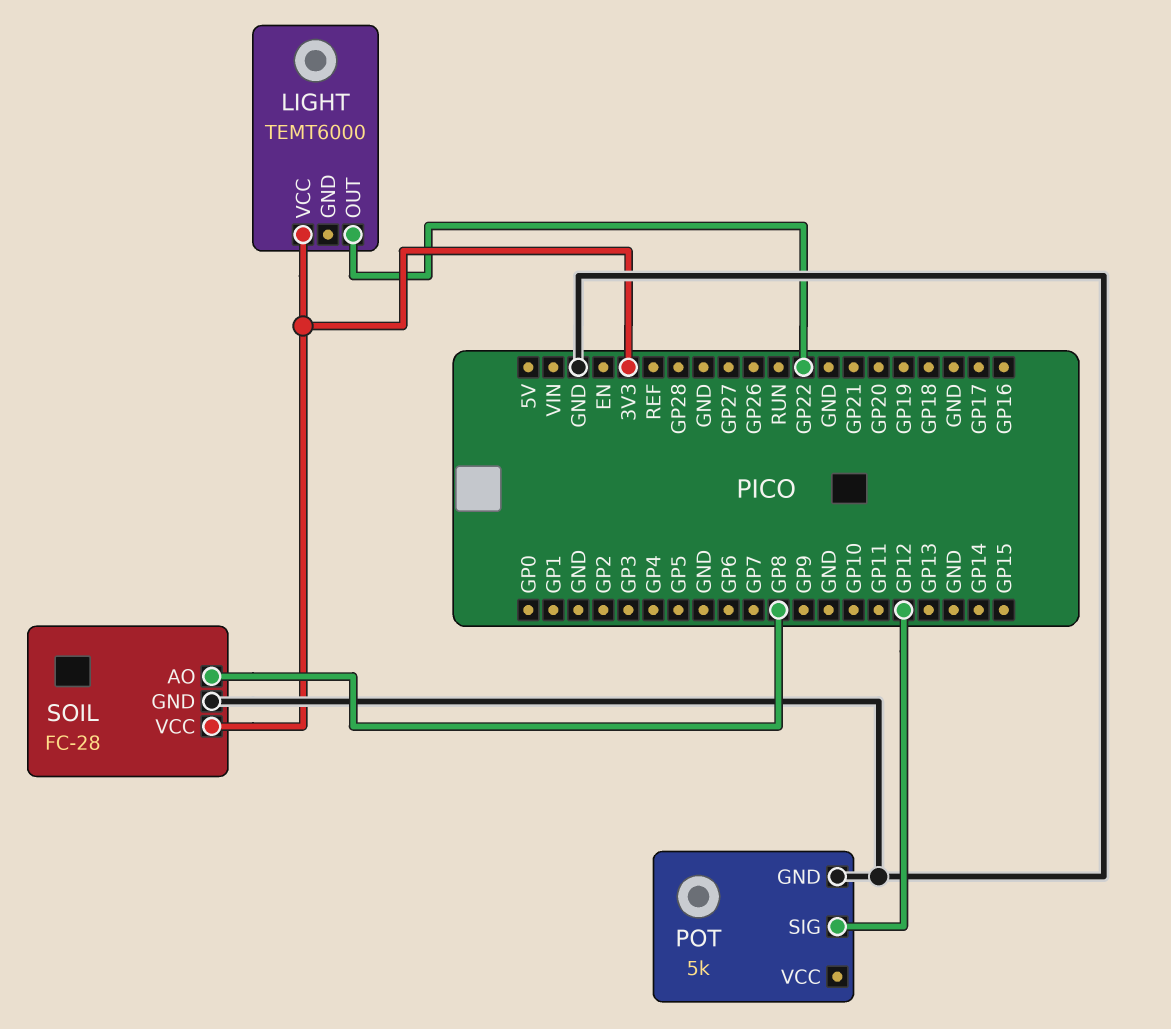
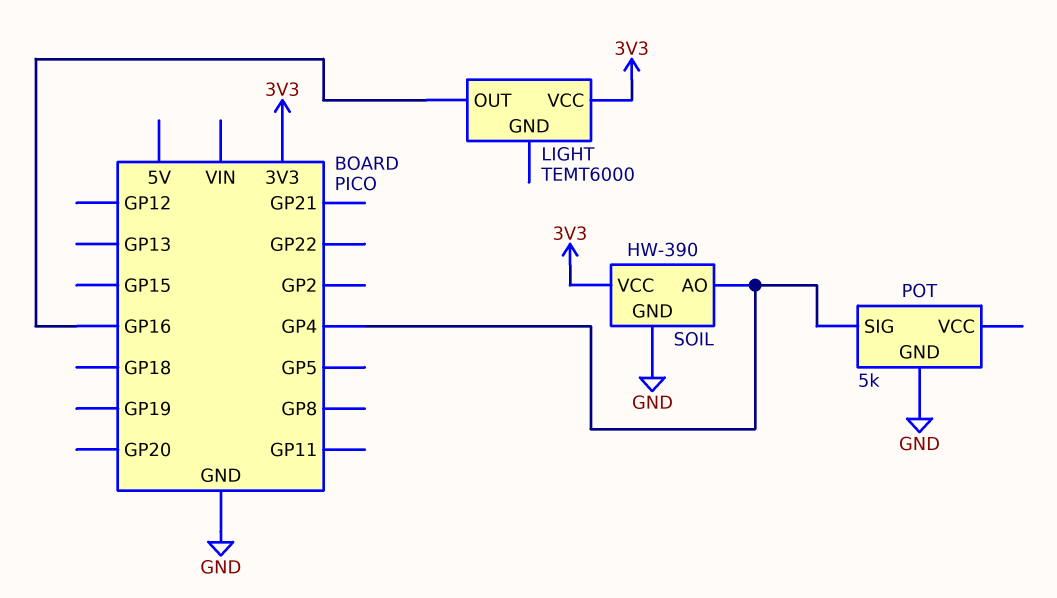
LIGHT pin OUT: GP22 -> GP16
POT pin SIG: GP12 -> GP4
SOIL: FC-28 -> HW-390
SOIL pin AO: GP8 -> GP4

